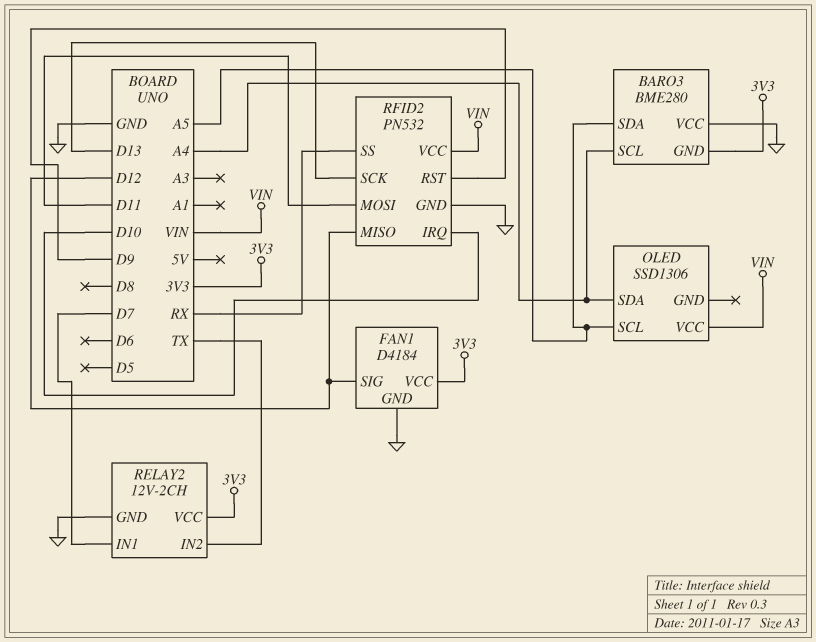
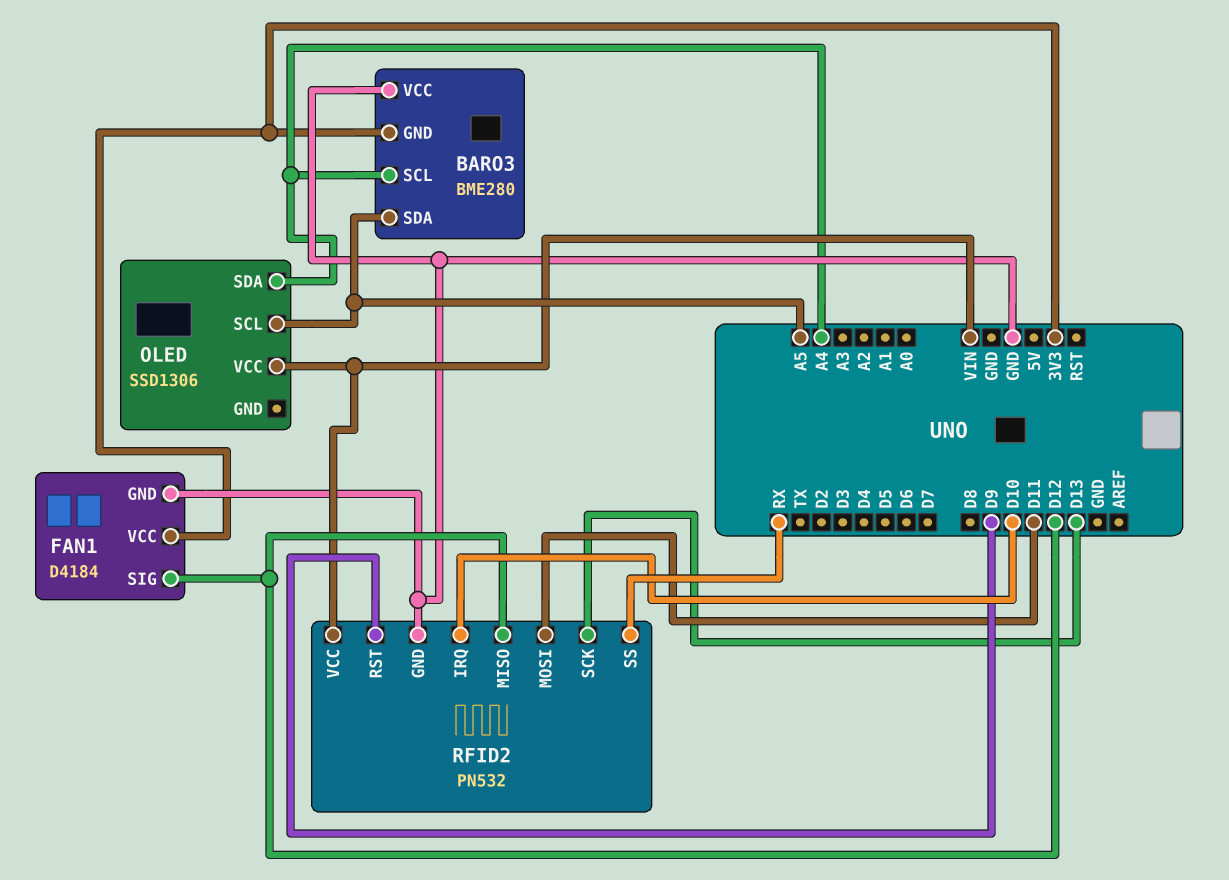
RELAY2: 12V-2CH -> none
RELAY2 pin GND: GND -> none
RELAY2 pin IN1: D7 -> none
RELAY2 pin IN2: TX -> none
RELAY2 pin VCC: 3V3 -> none

